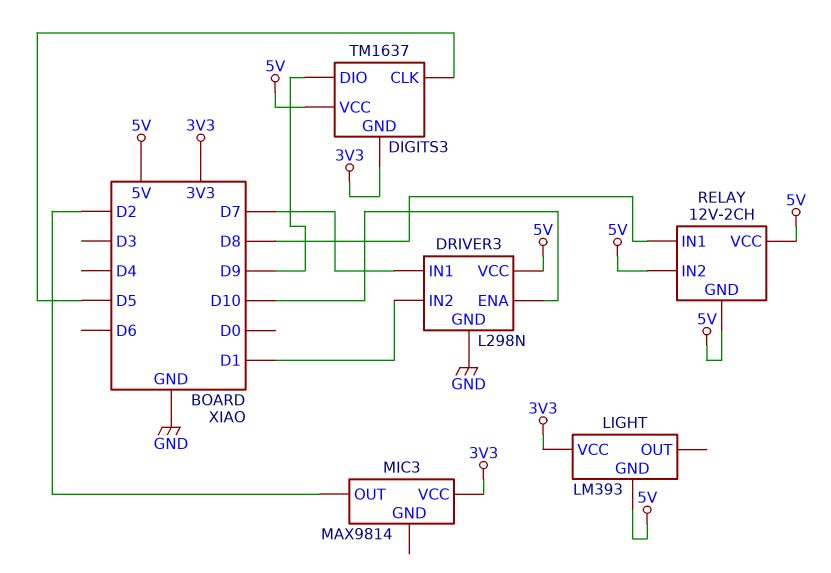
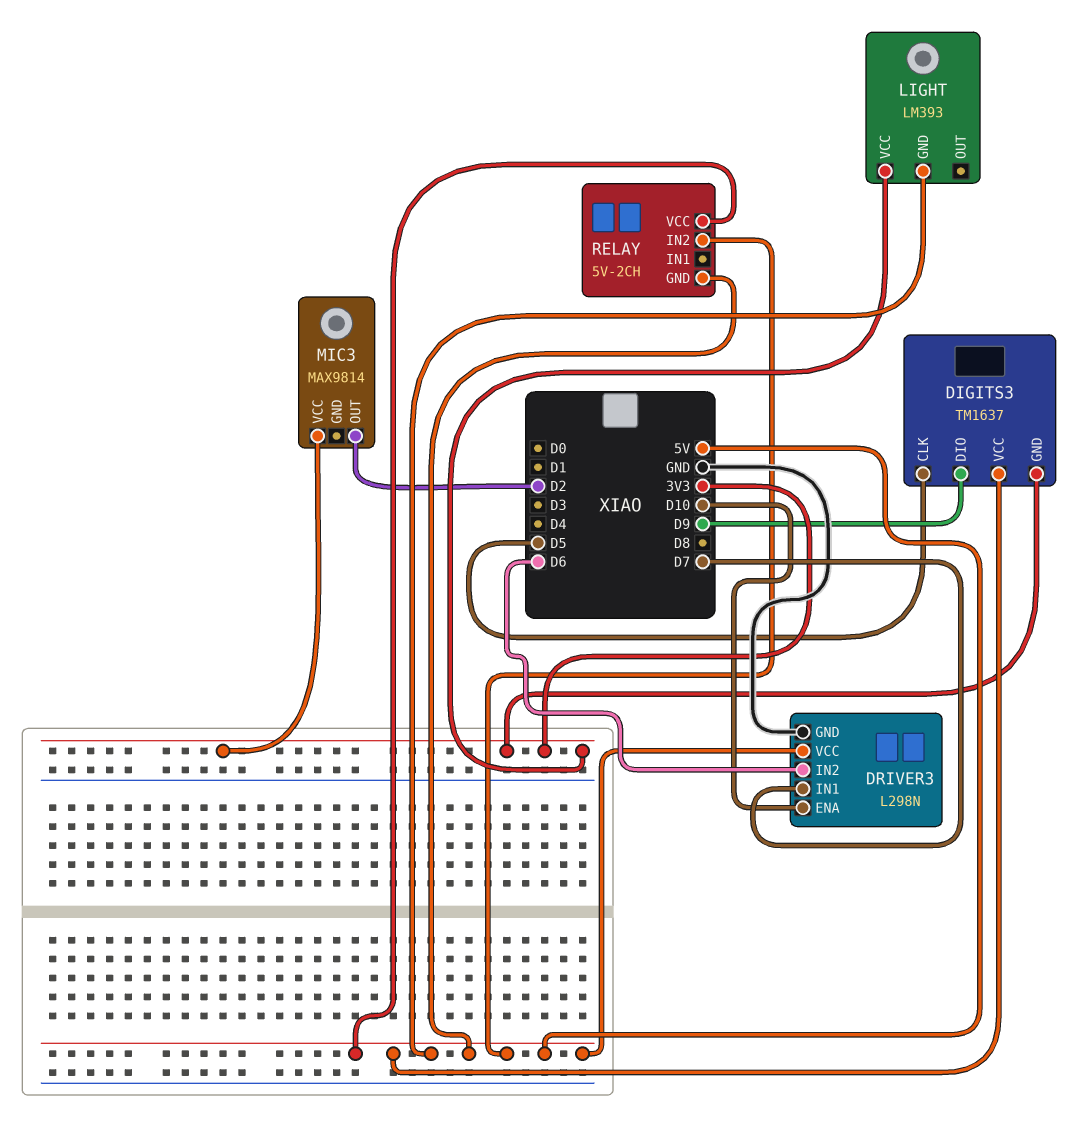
DRIVER3 pin IN2: D1 -> D6
RELAY: 12V-2CH -> 5V-2CH
RELAY pin IN1: D8 -> none

